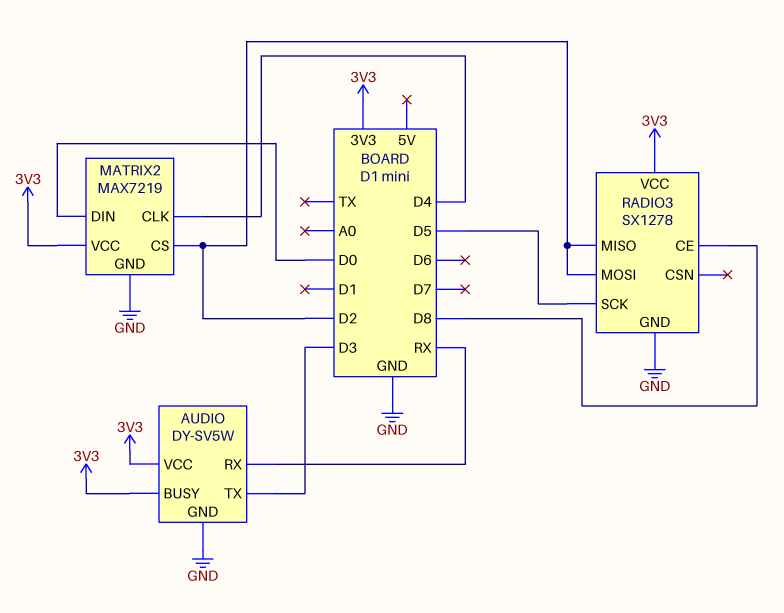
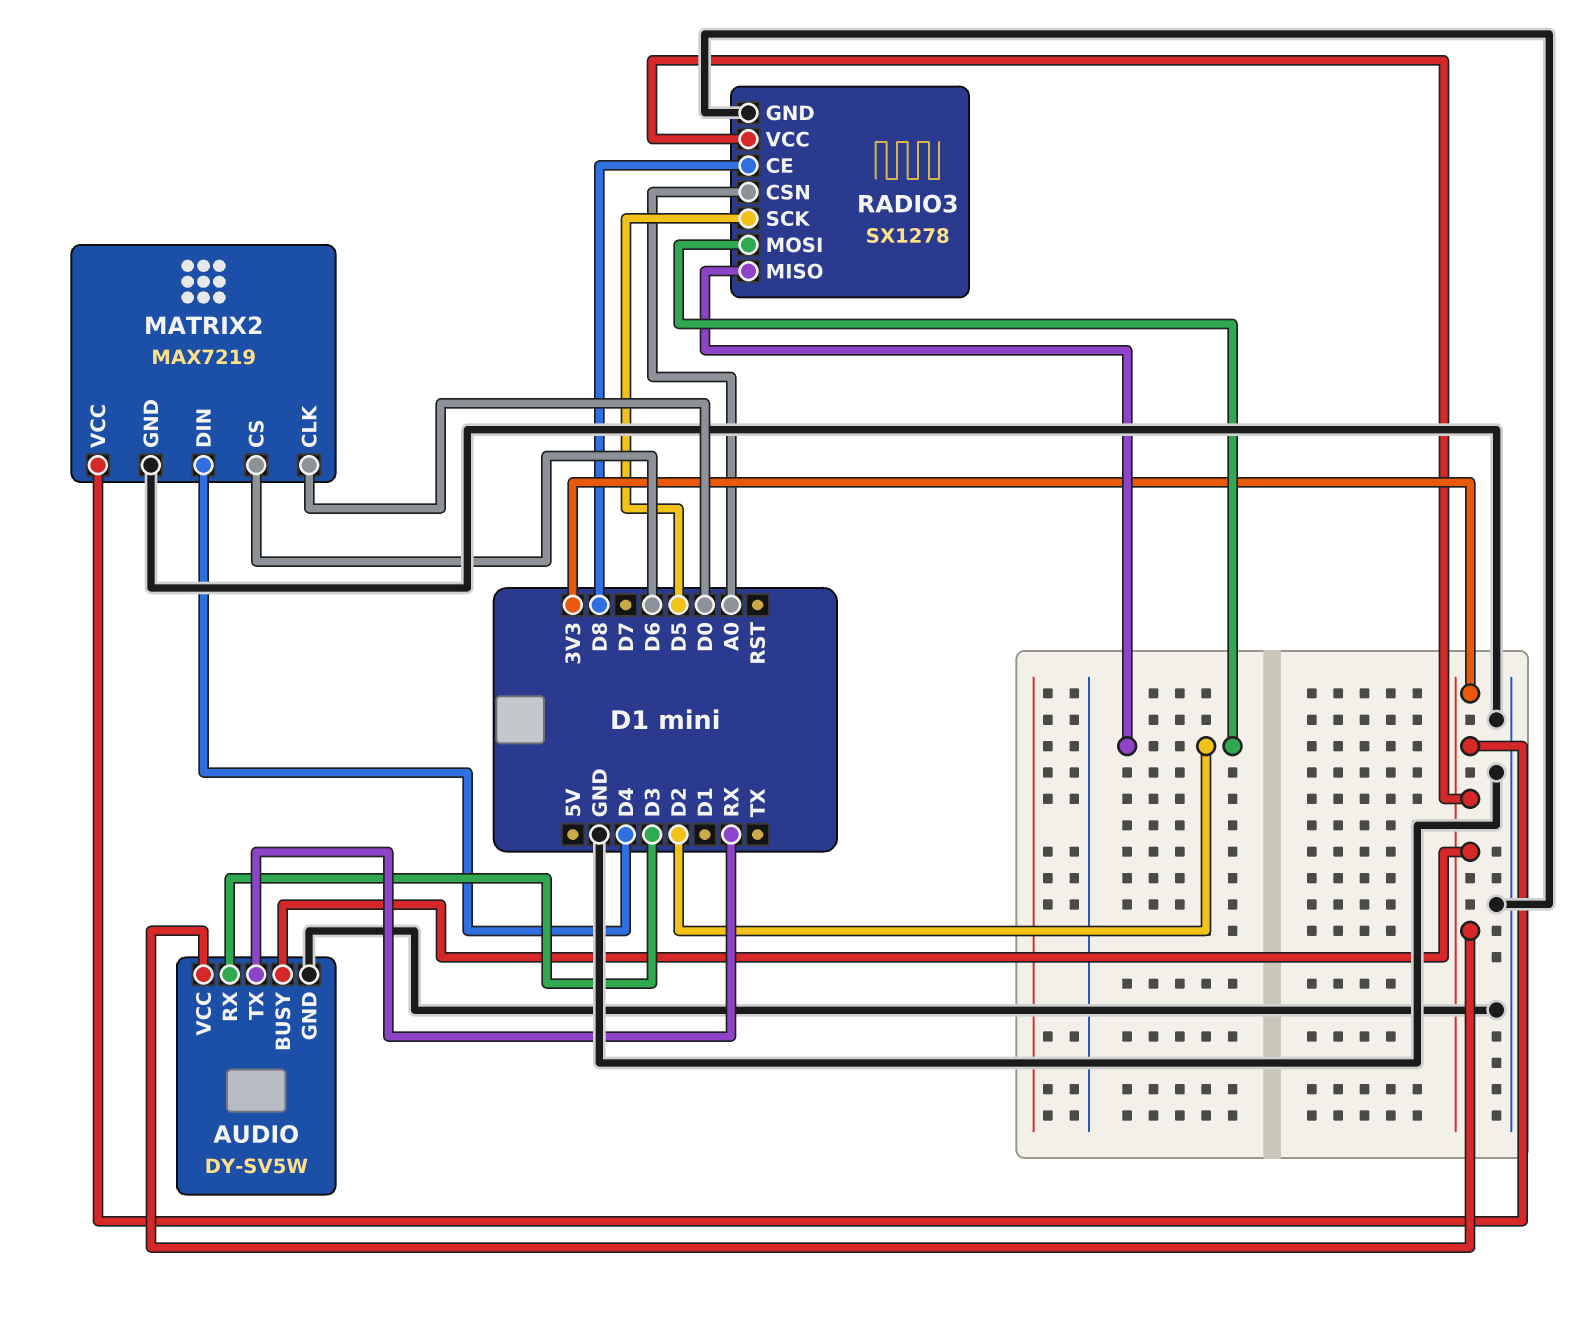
AUDIO pin RX: RX -> D3
AUDIO pin TX: D3 -> RX
MATRIX2 pin CLK: D4 -> D0
MATRIX2 pin CS: D2 -> D6
MATRIX2 pin DIN: D0 -> D4
RADIO3 pin CSN: none -> A0

